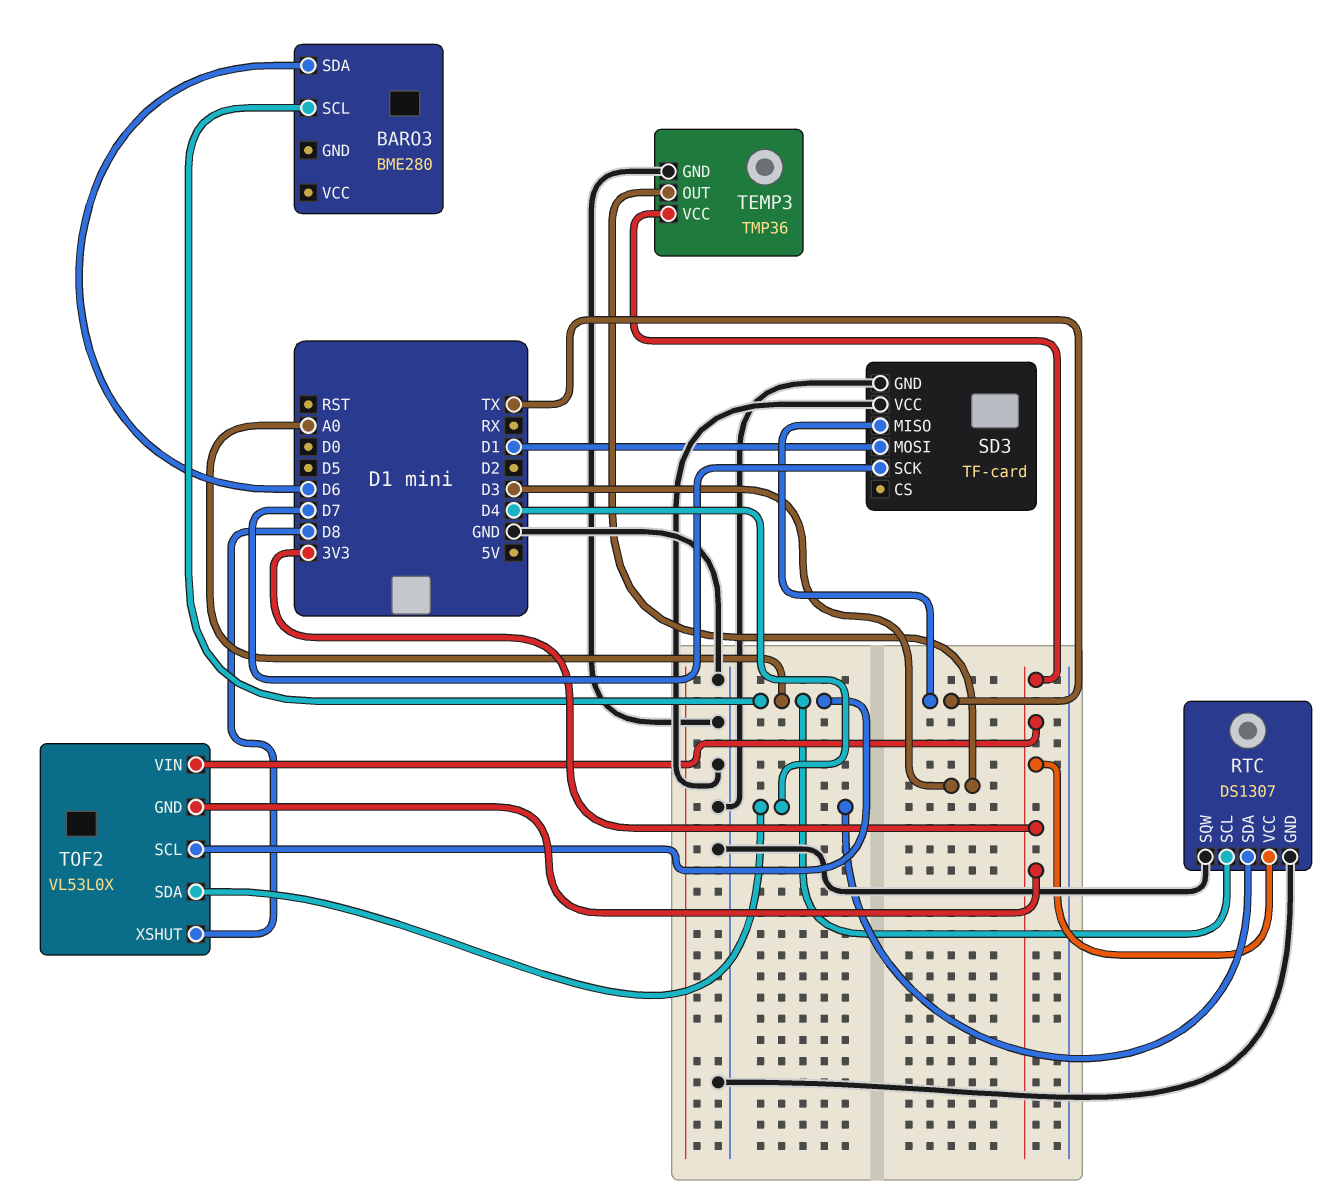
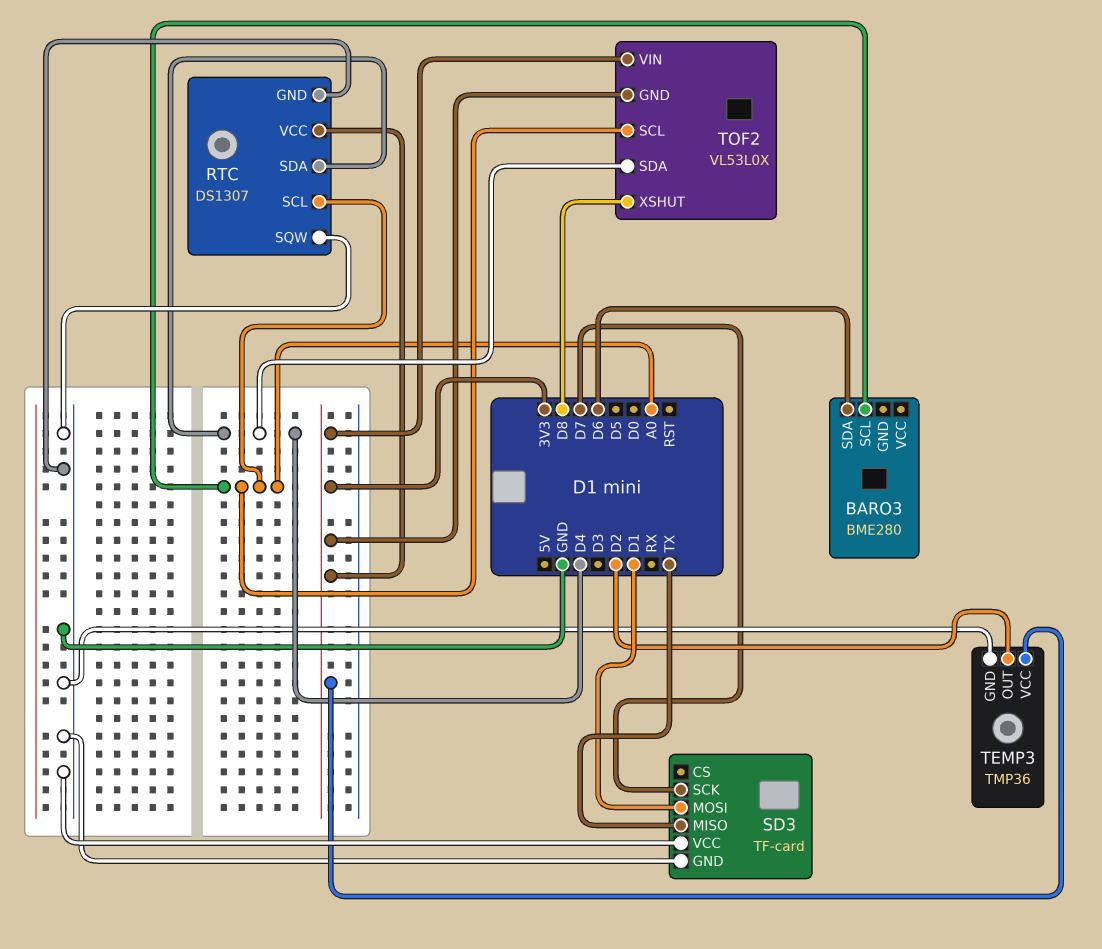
TEMP3 pin OUT: D3 -> D2

